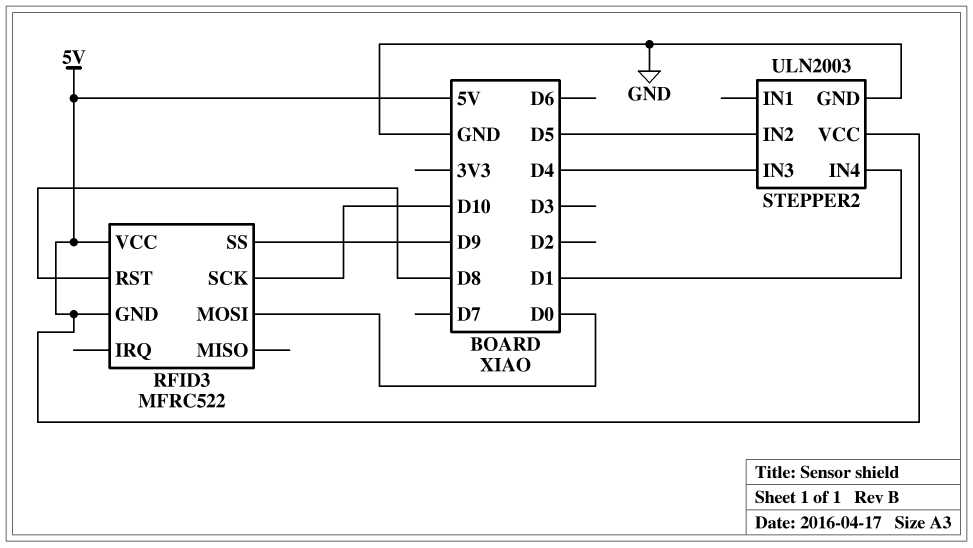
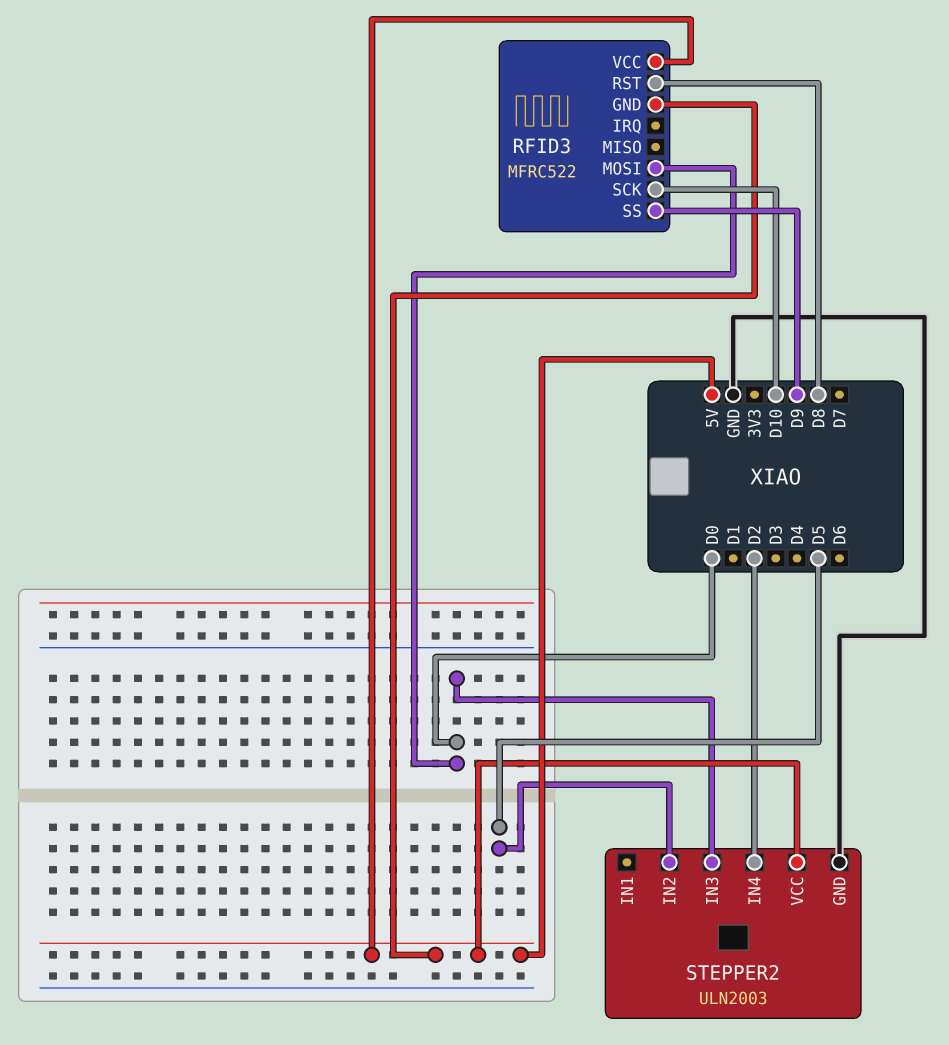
STEPPER2 pin IN3: D4 -> D0
STEPPER2 pin IN4: D1 -> D2

